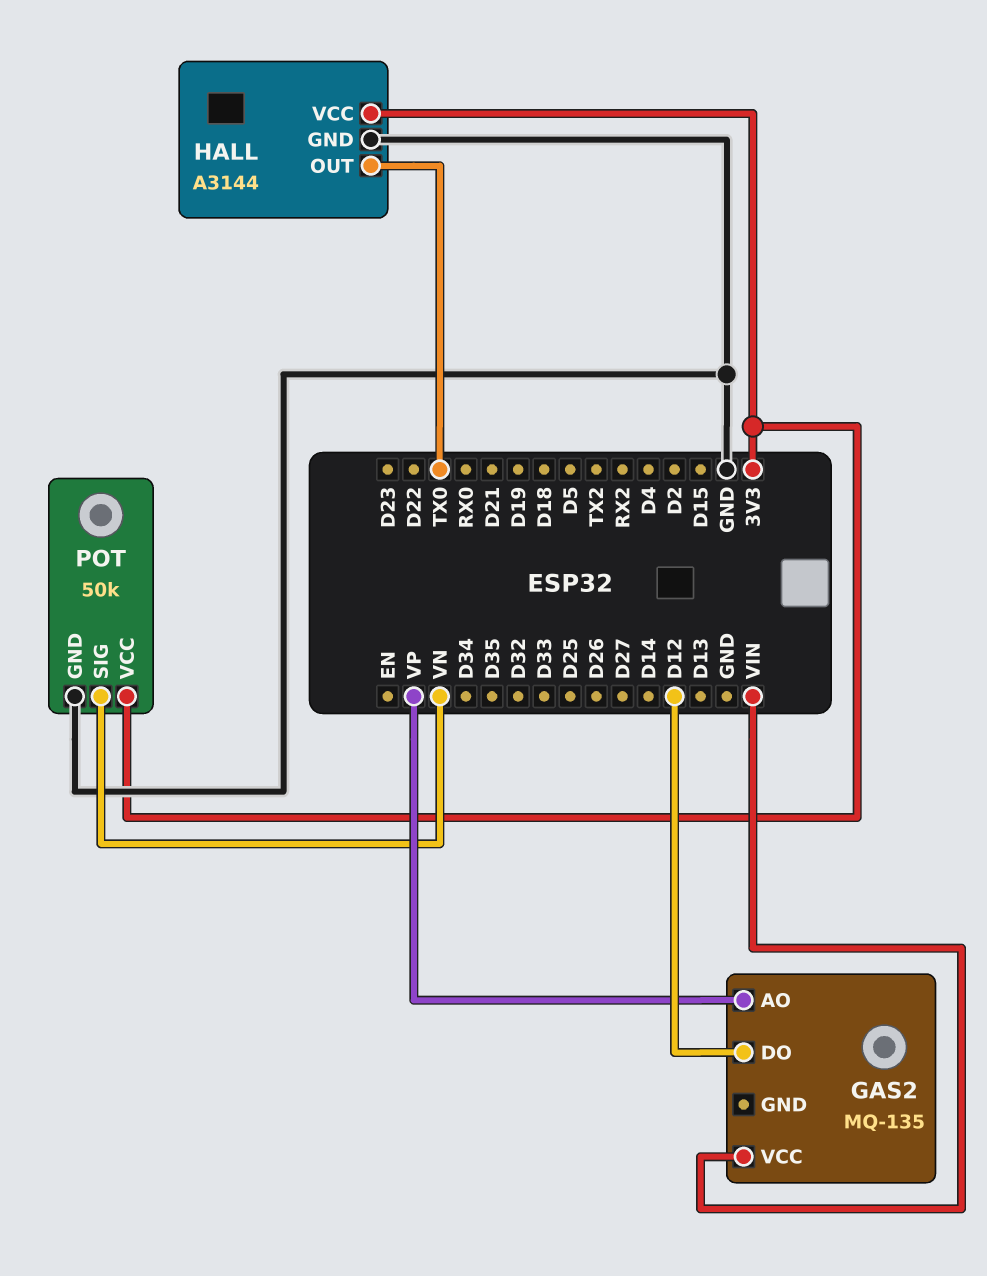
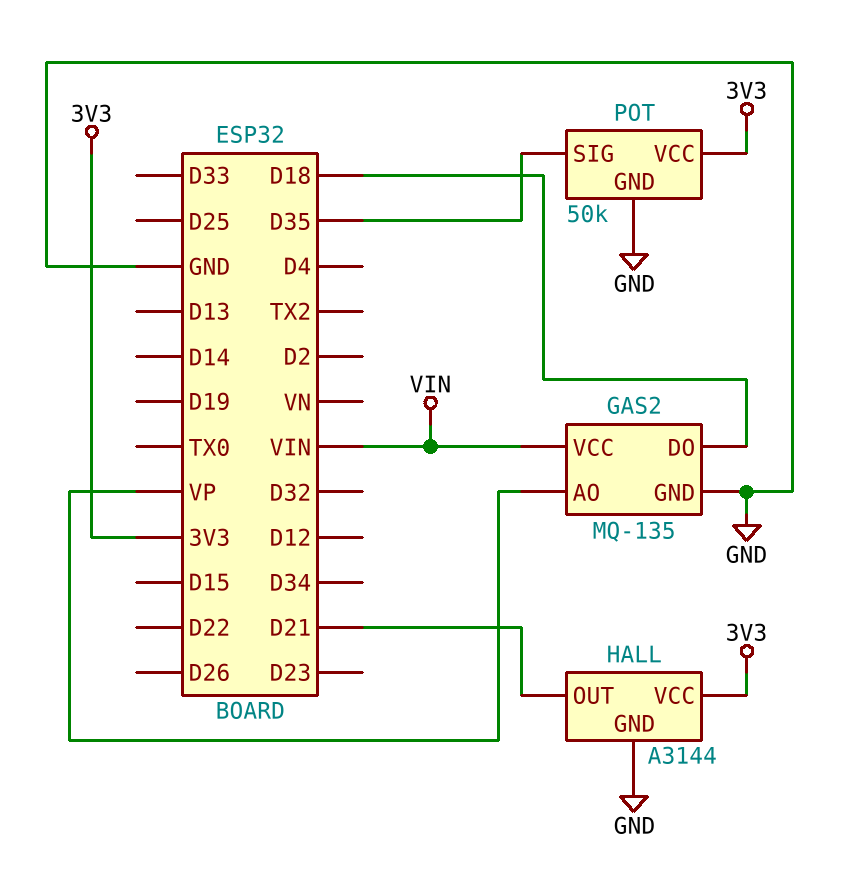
GAS2 pin DO: D12 -> D18
GAS2 pin GND: none -> GND
HALL pin OUT: TX0 -> D21
POT pin SIG: VN -> D35

